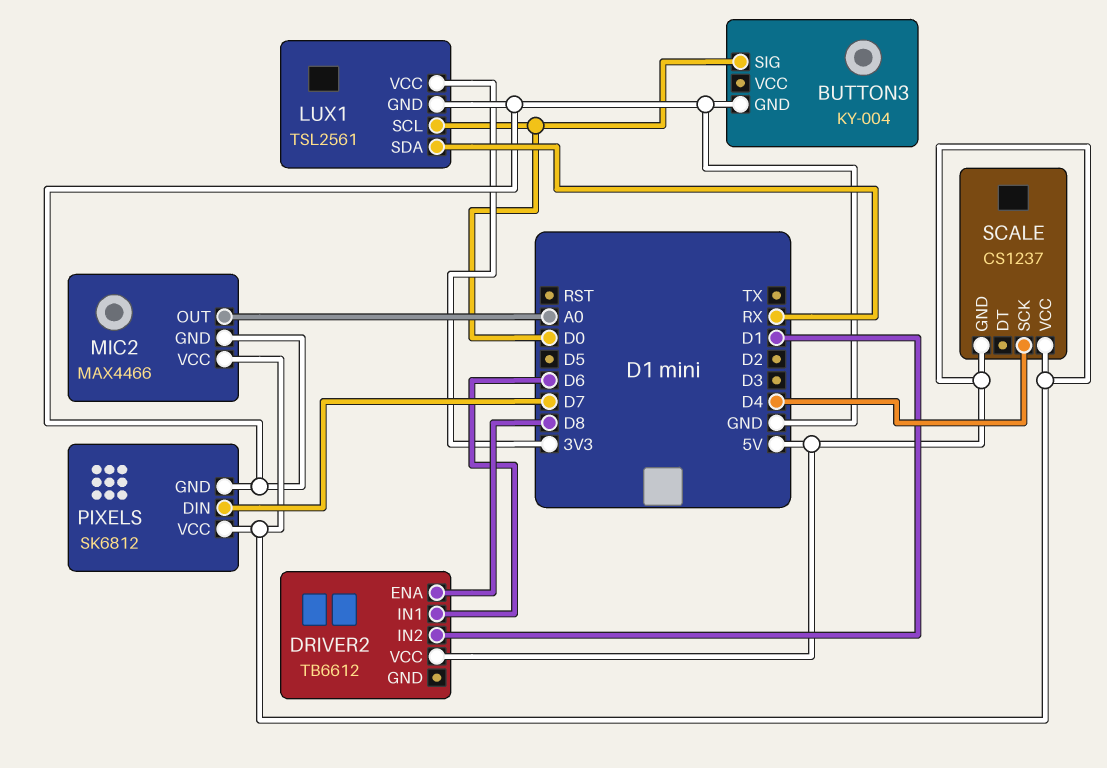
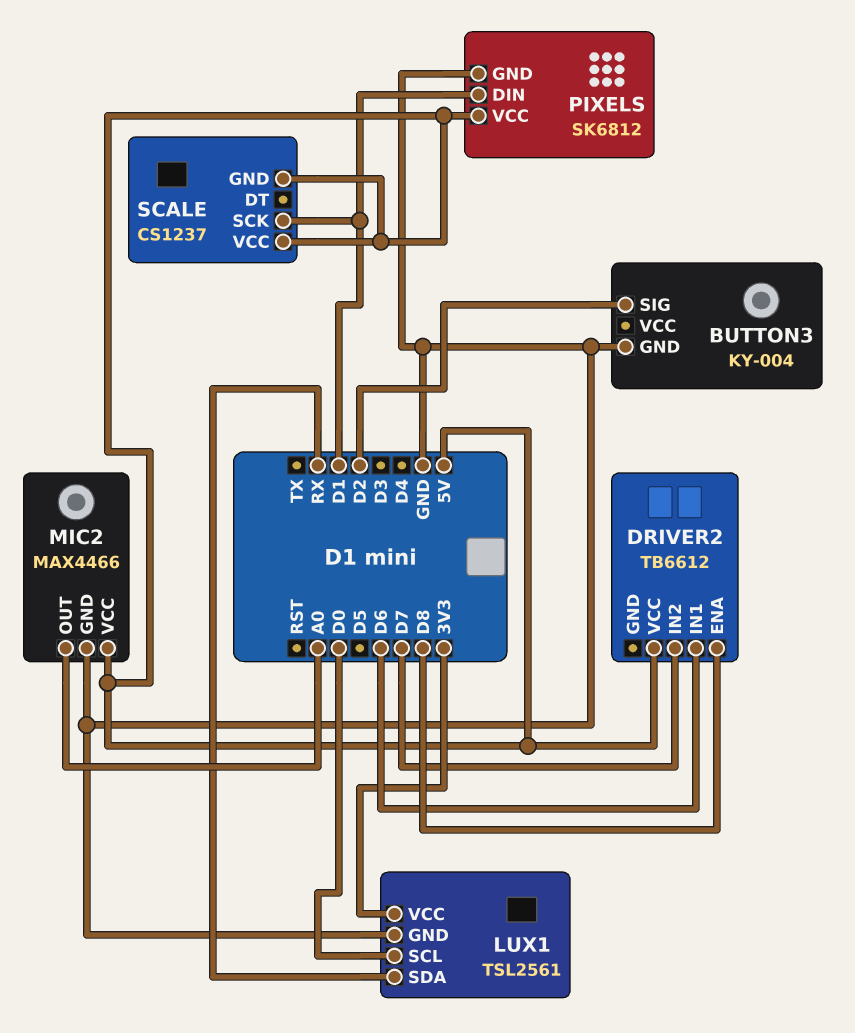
BUTTON3 pin SIG: D0 -> D2
DRIVER2 pin IN2: D1 -> D7
PIXELS pin DIN: D7 -> D1
SCALE pin SCK: D4 -> D1

